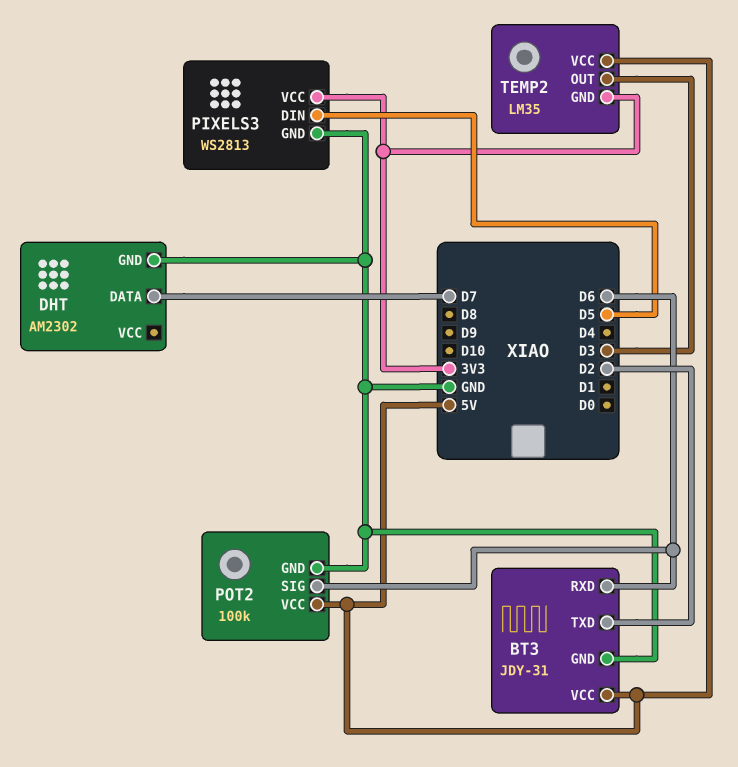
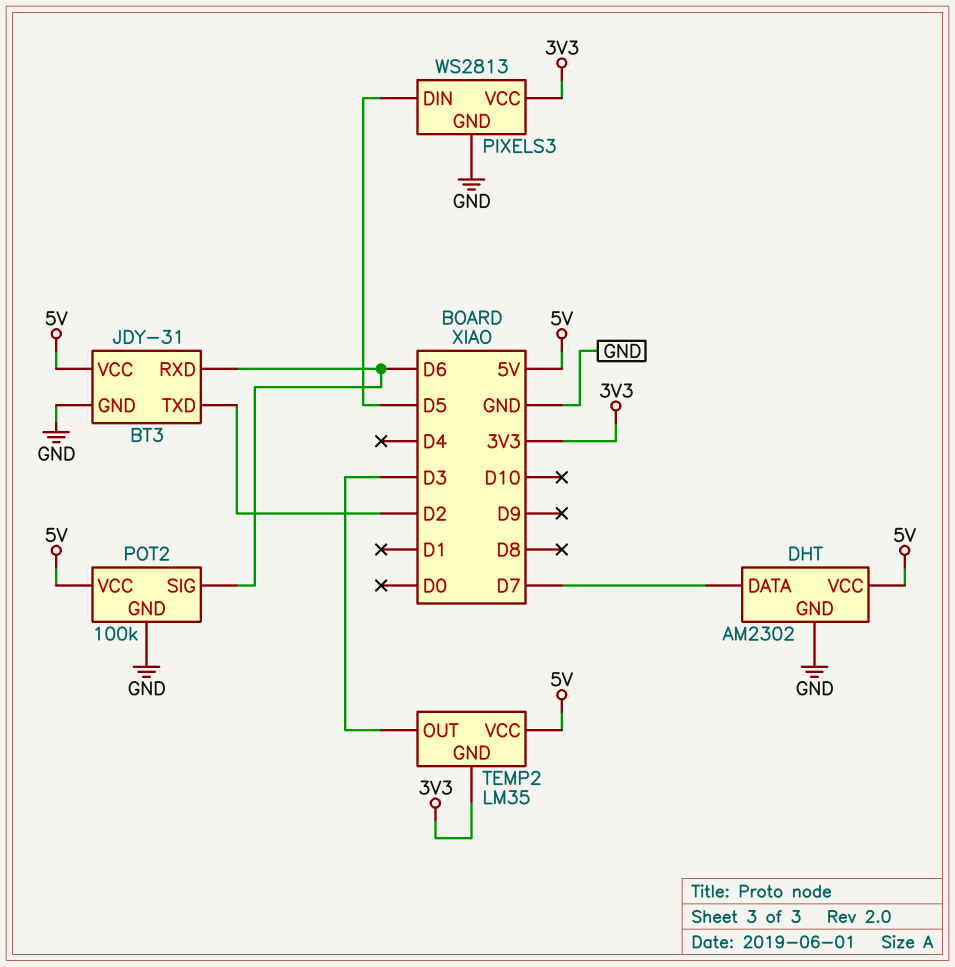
DHT pin VCC: none -> 5V

